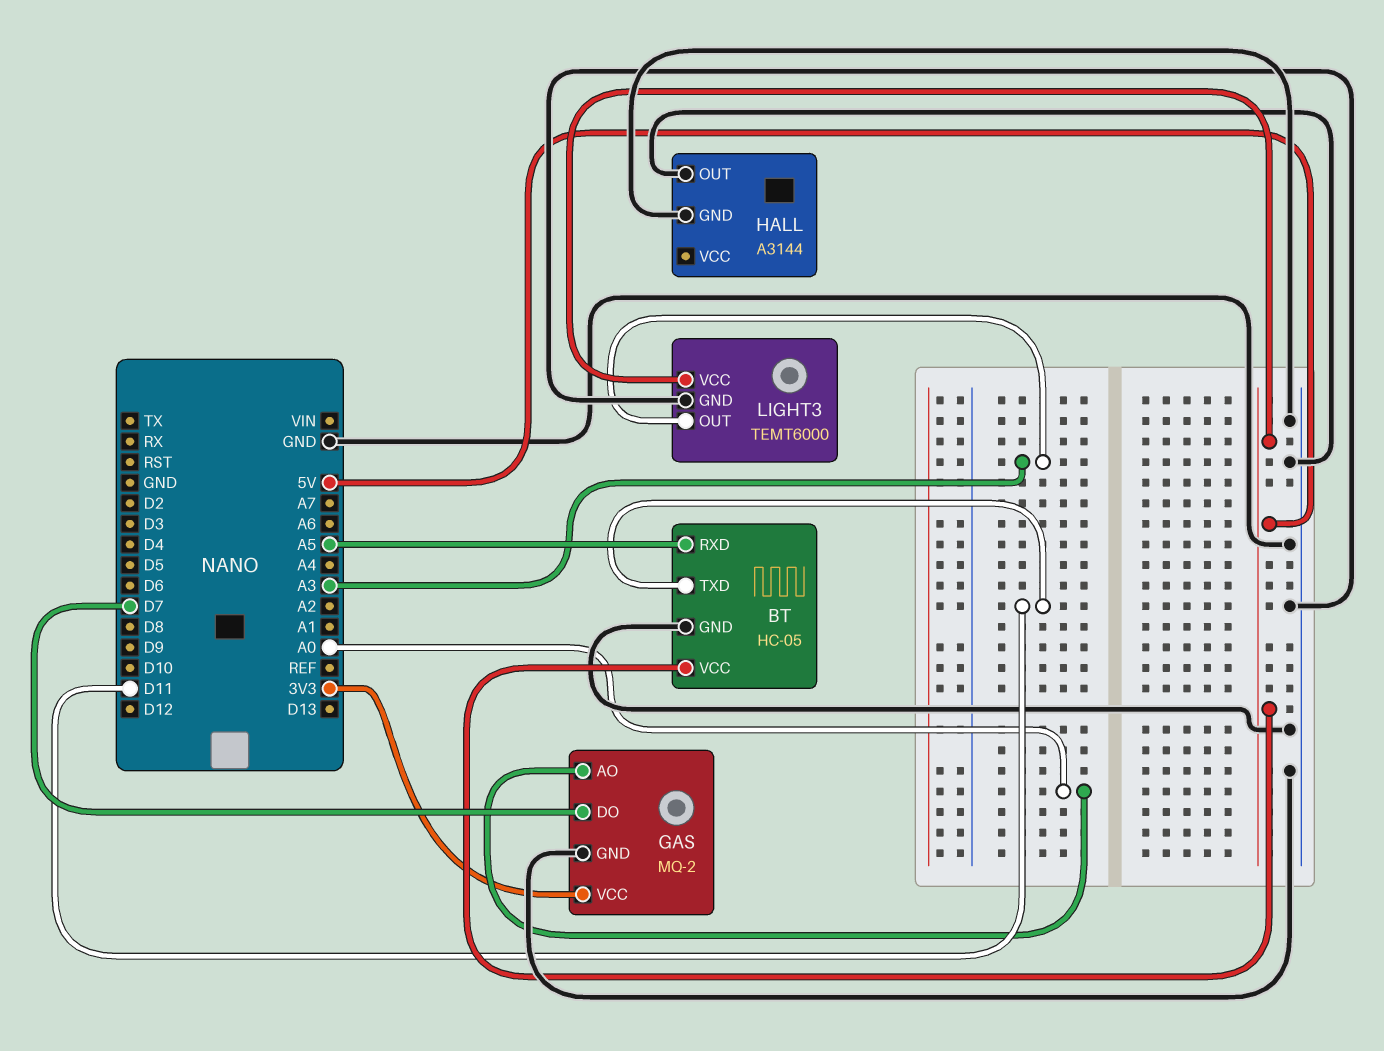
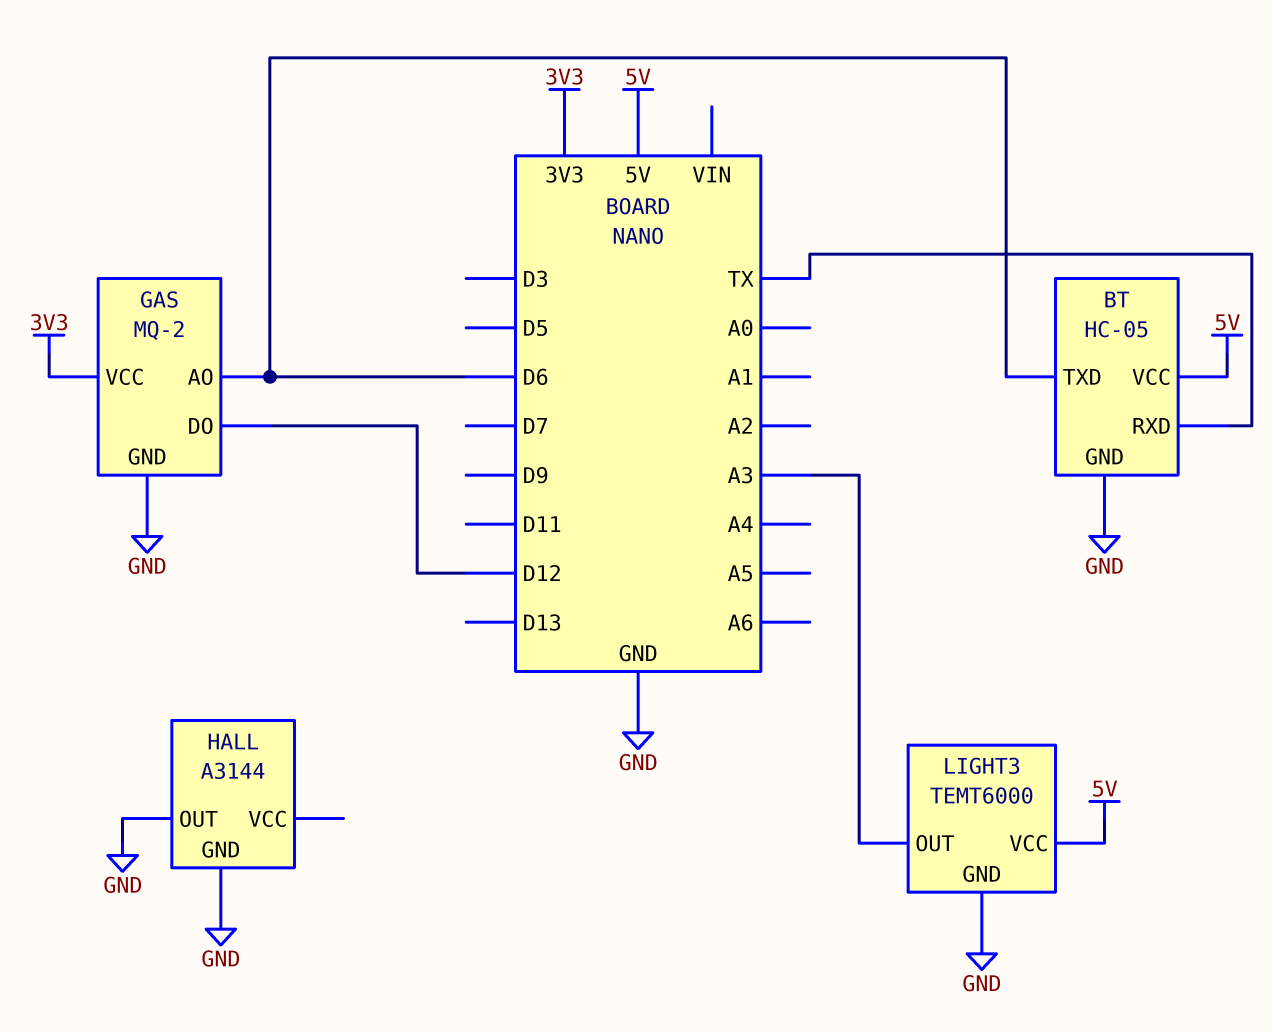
BT pin RXD: A5 -> TX
BT pin TXD: D11 -> D6
GAS pin AO: A0 -> D6
GAS pin DO: D7 -> D12

